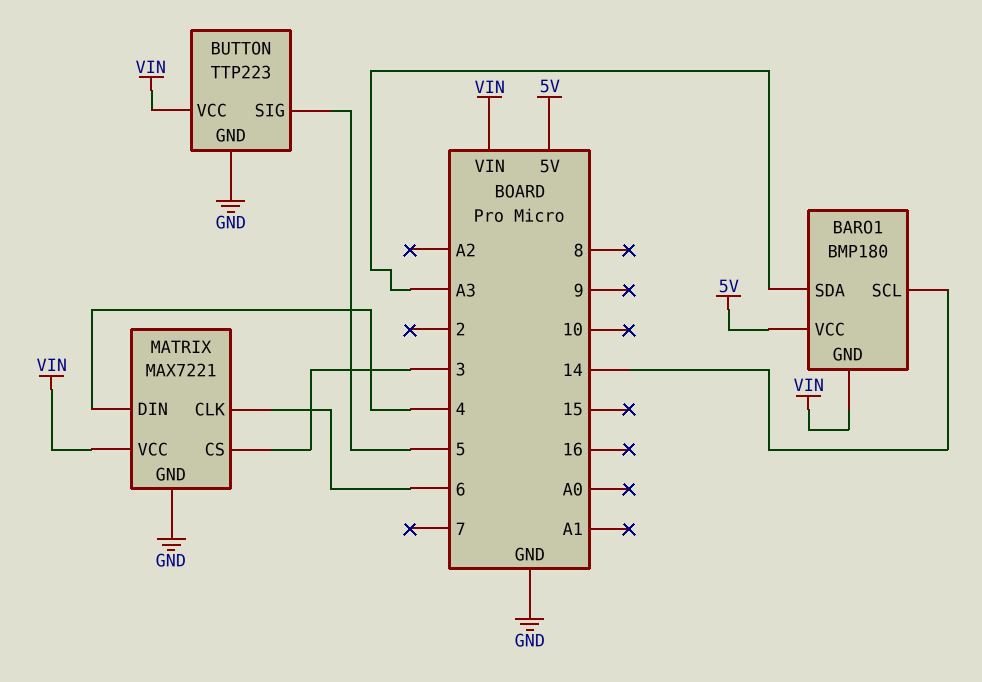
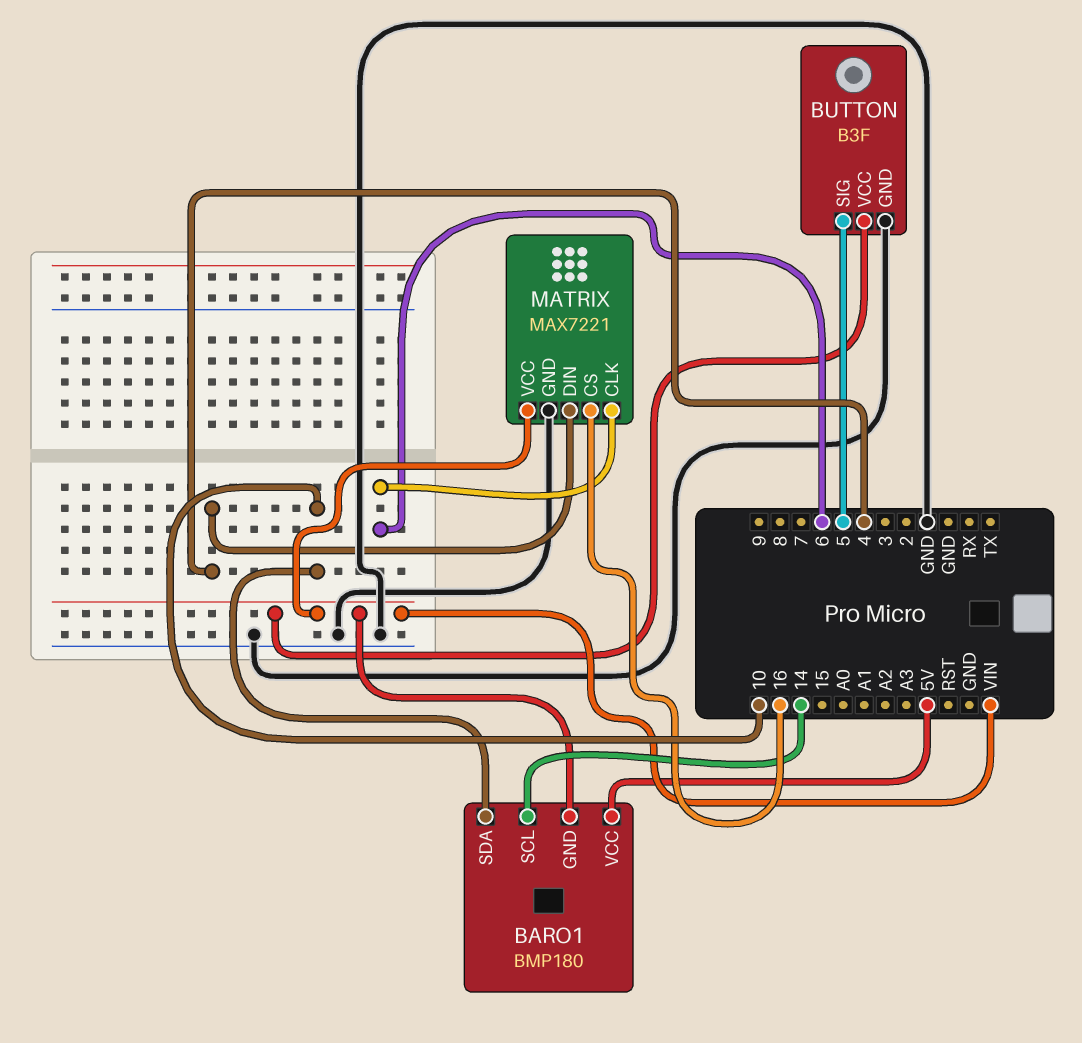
BARO1 pin SDA: A3 -> 10
BUTTON: TTP223 -> B3F
MATRIX pin CS: 3 -> 16

